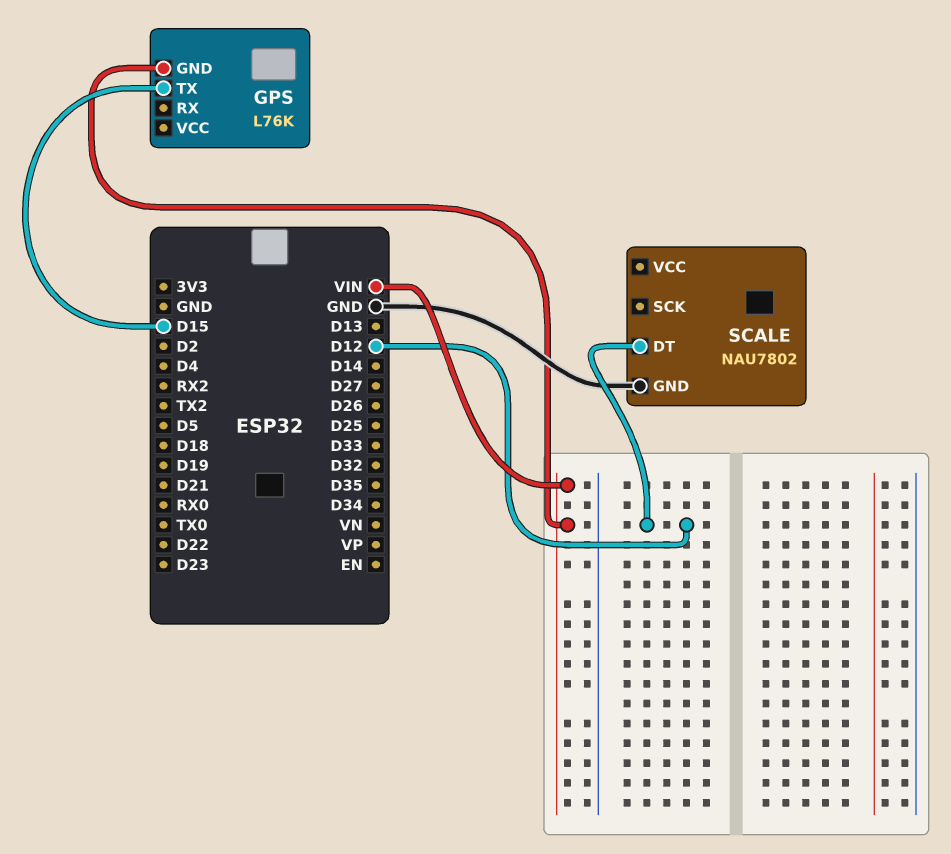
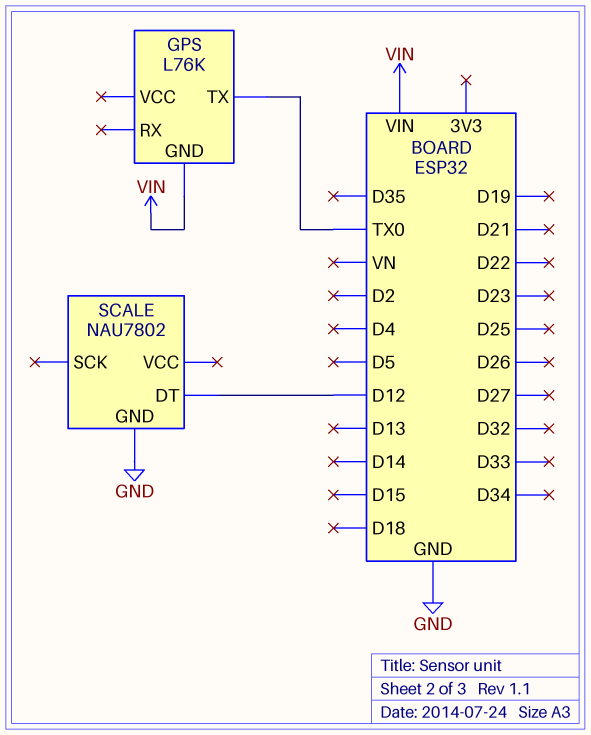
GPS pin TX: D15 -> TX0

